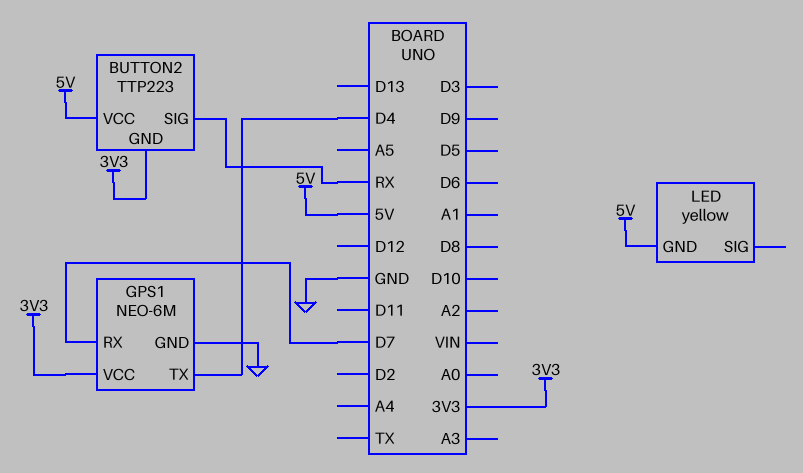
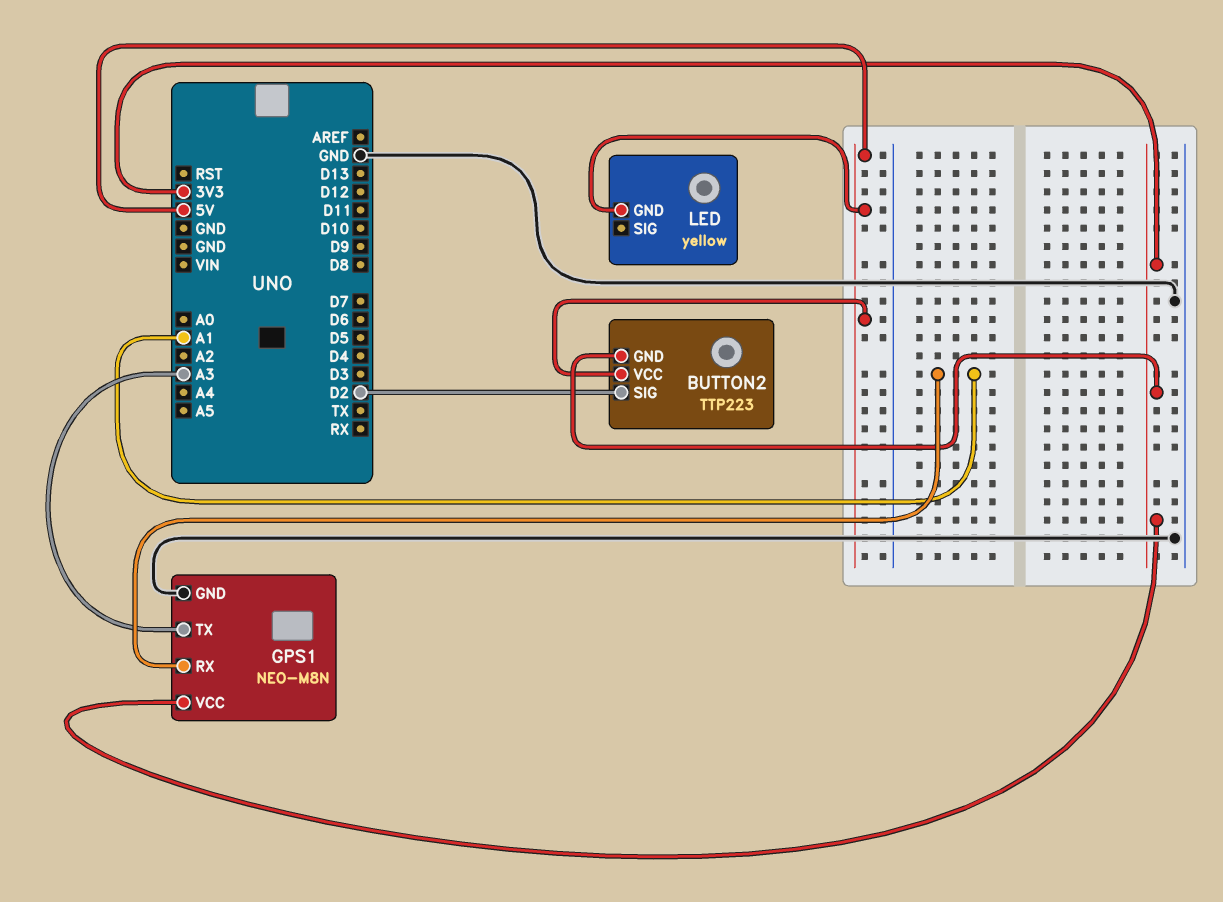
BUTTON2 pin SIG: RX -> D2
GPS1: NEO-6M -> NEO-M8N
GPS1 pin RX: D7 -> A1
GPS1 pin TX: D4 -> A3

